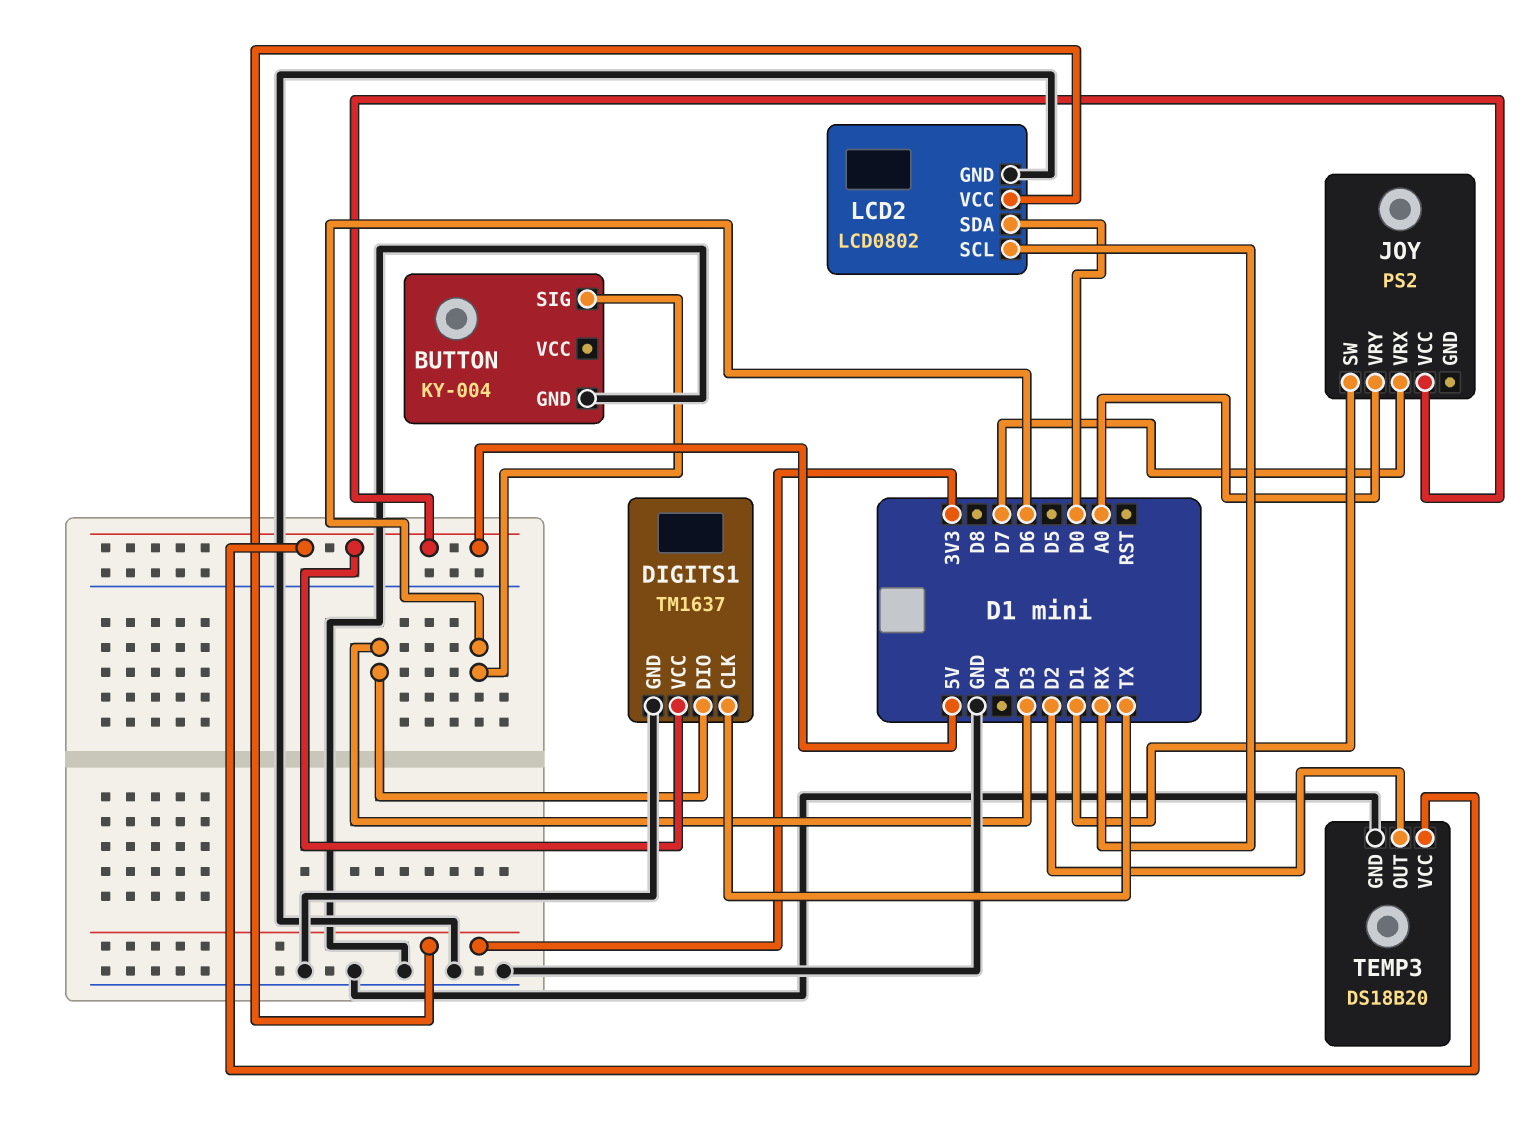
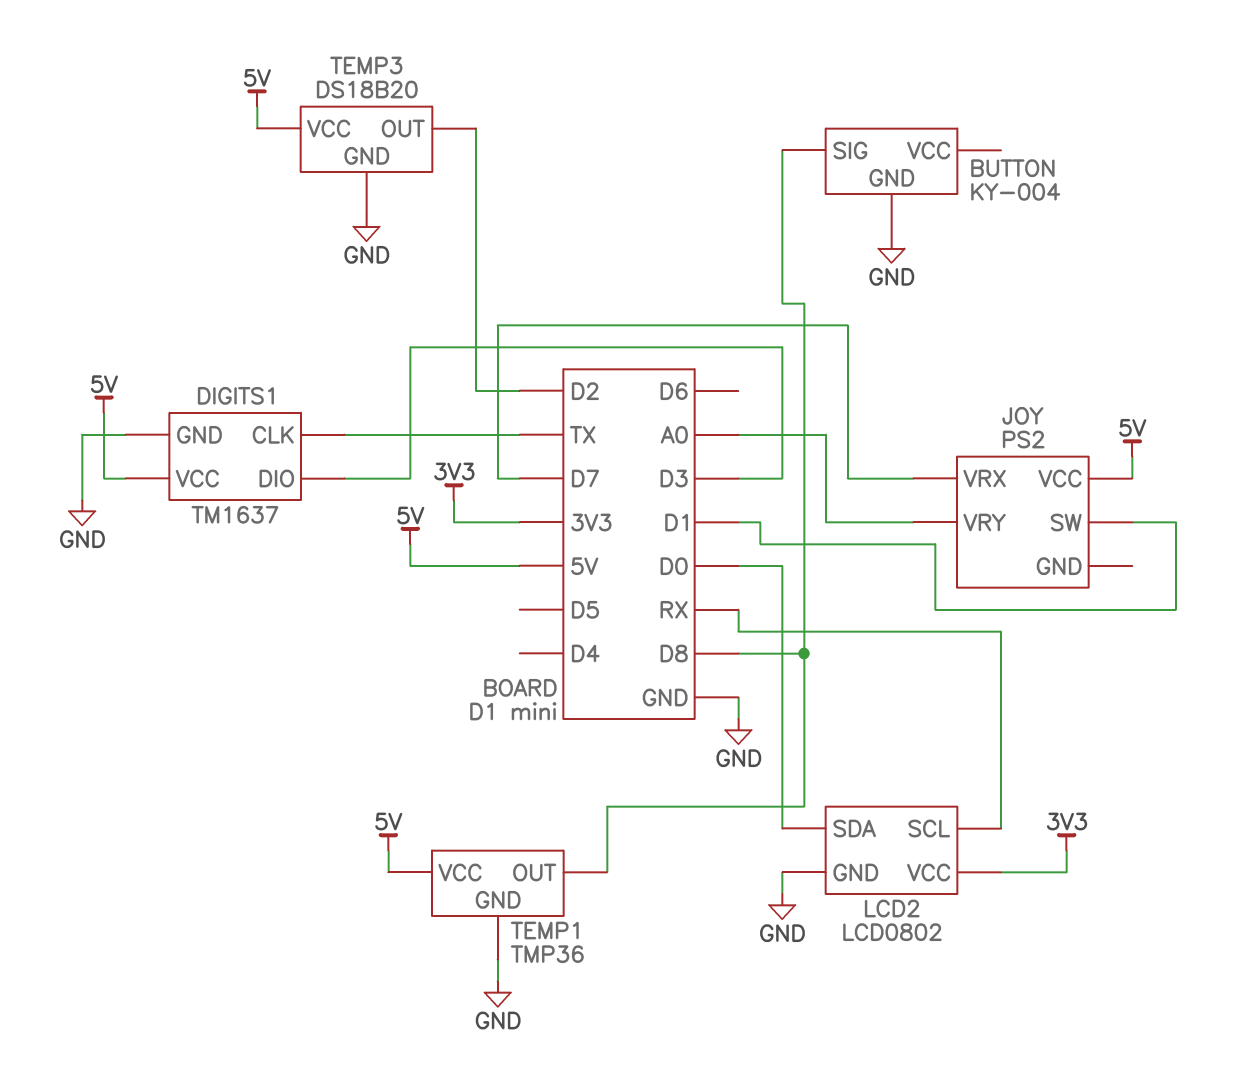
BUTTON pin SIG: D6 -> D8
TEMP1: none -> TMP36
TEMP1 pin GND: none -> GND
TEMP1 pin OUT: none -> D8
TEMP1 pin VCC: none -> 5V

